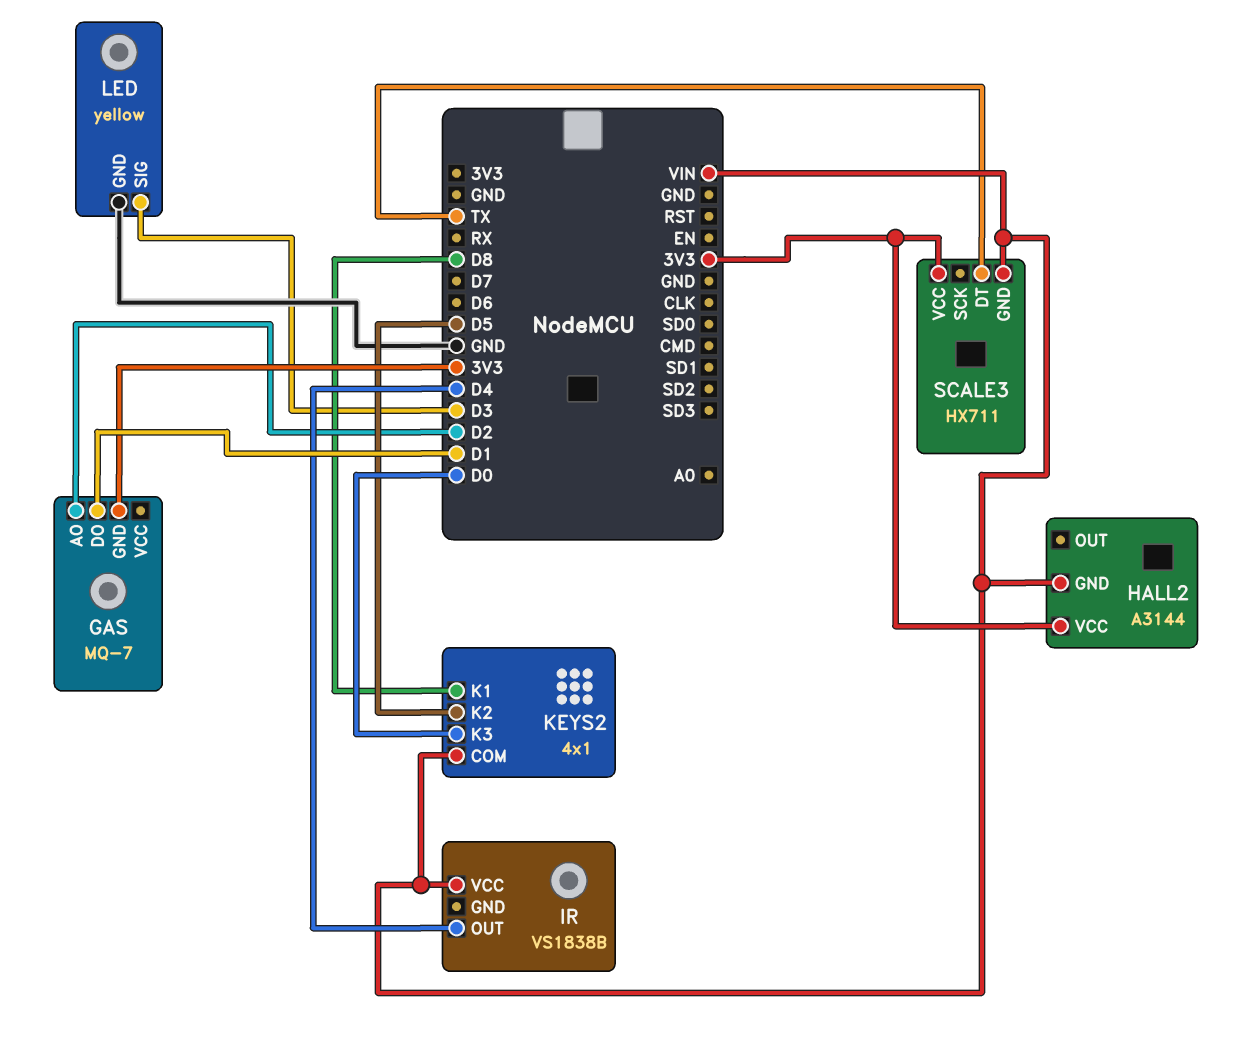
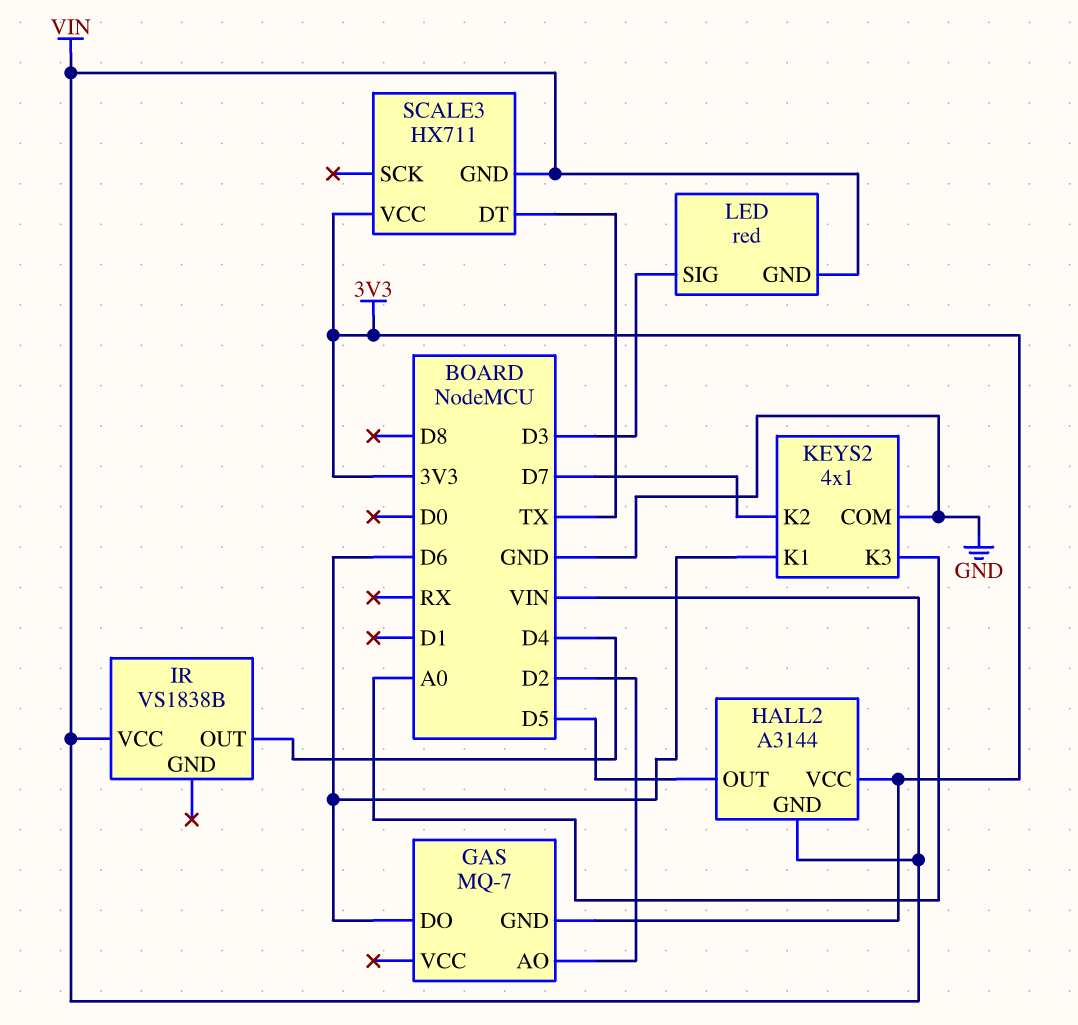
GAS pin DO: D1 -> D6
HALL2 pin OUT: none -> D5
KEYS2 pin COM: VIN -> GND
KEYS2 pin K1: D8 -> D6
KEYS2 pin K2: D5 -> D7
KEYS2 pin K3: D0 -> A0
LED: yellow -> red
LED pin GND: GND -> VIN

